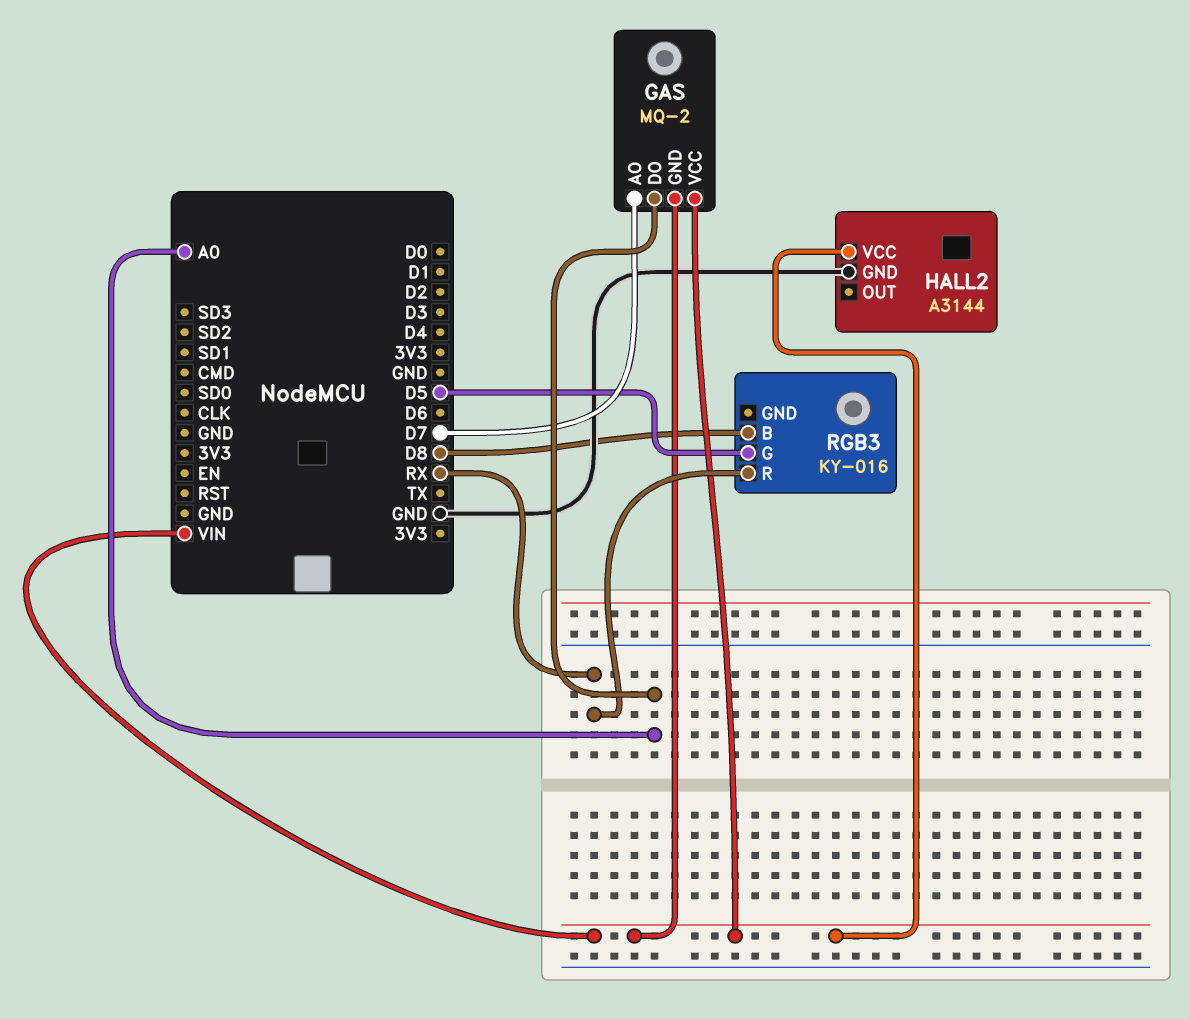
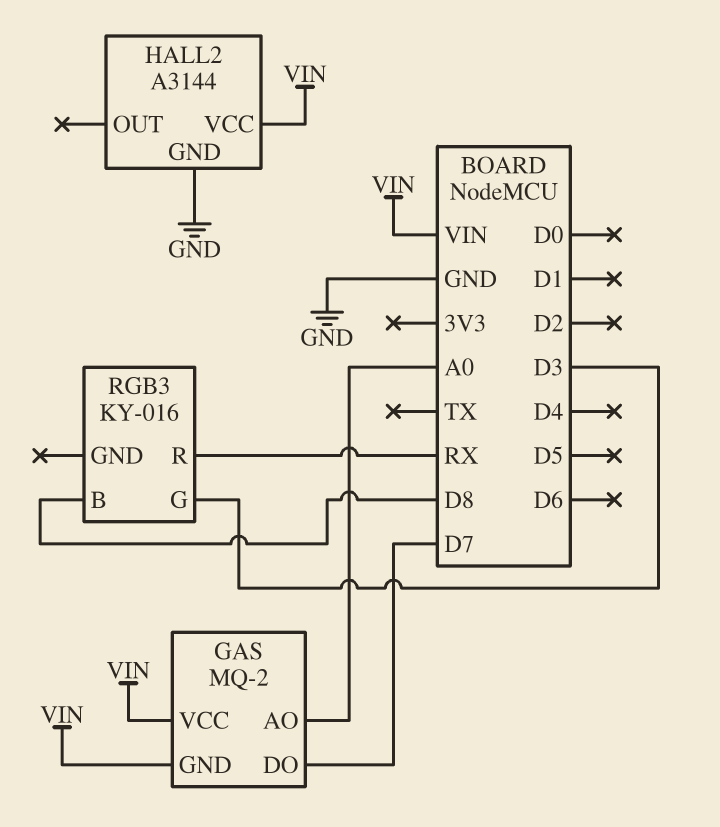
GAS pin AO: D7 -> A0
GAS pin DO: A0 -> D7
RGB3 pin G: D5 -> D3

